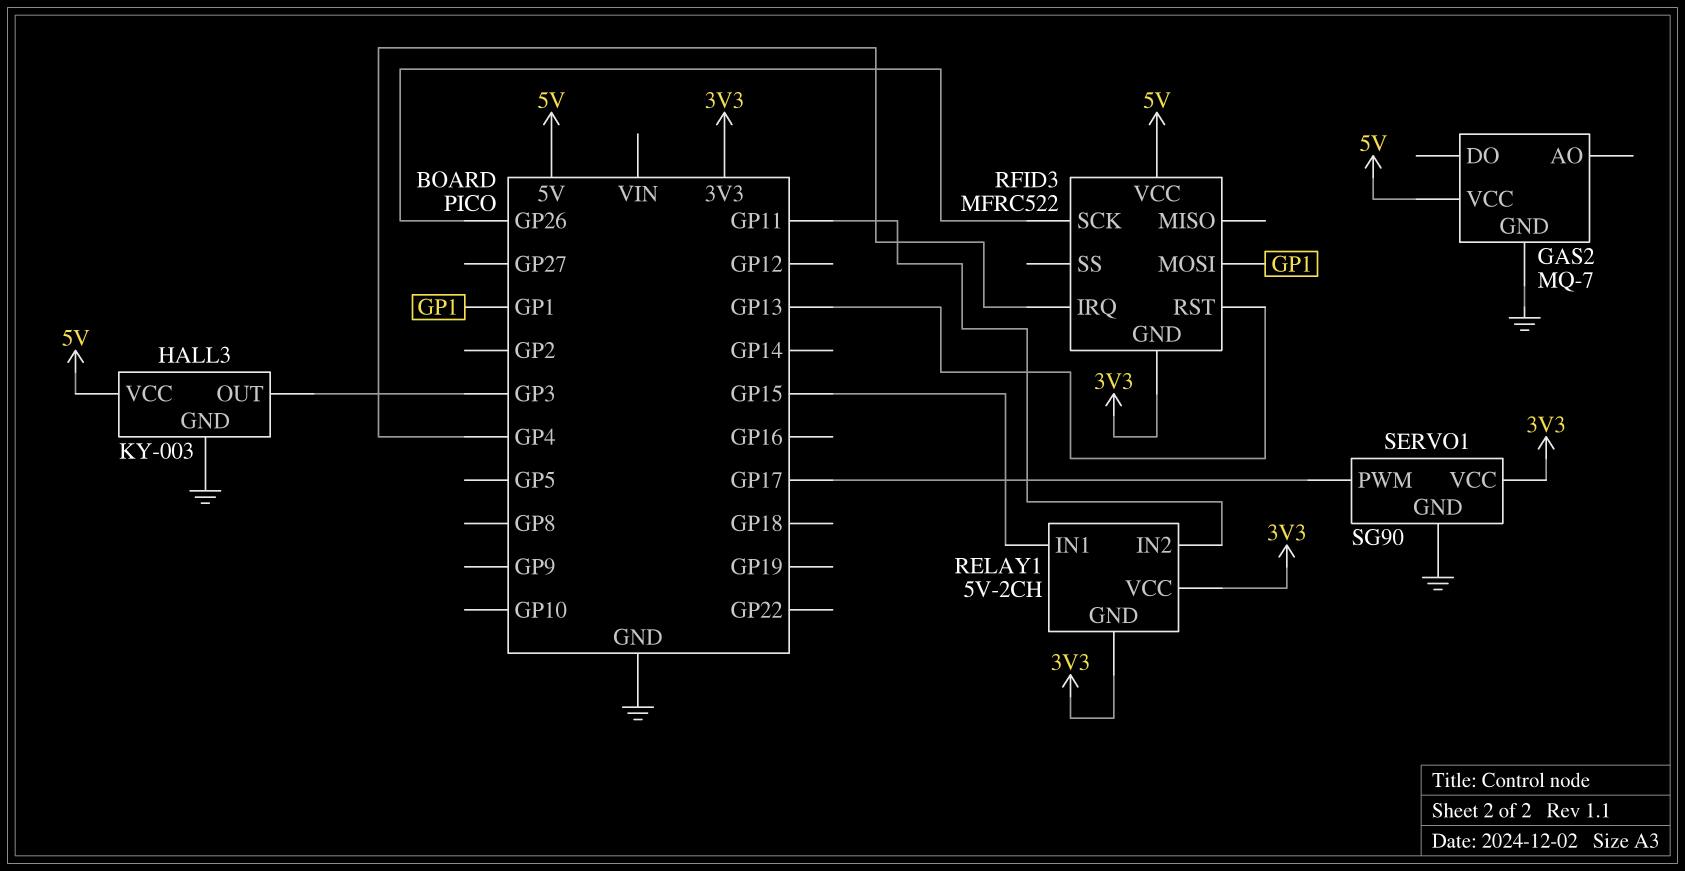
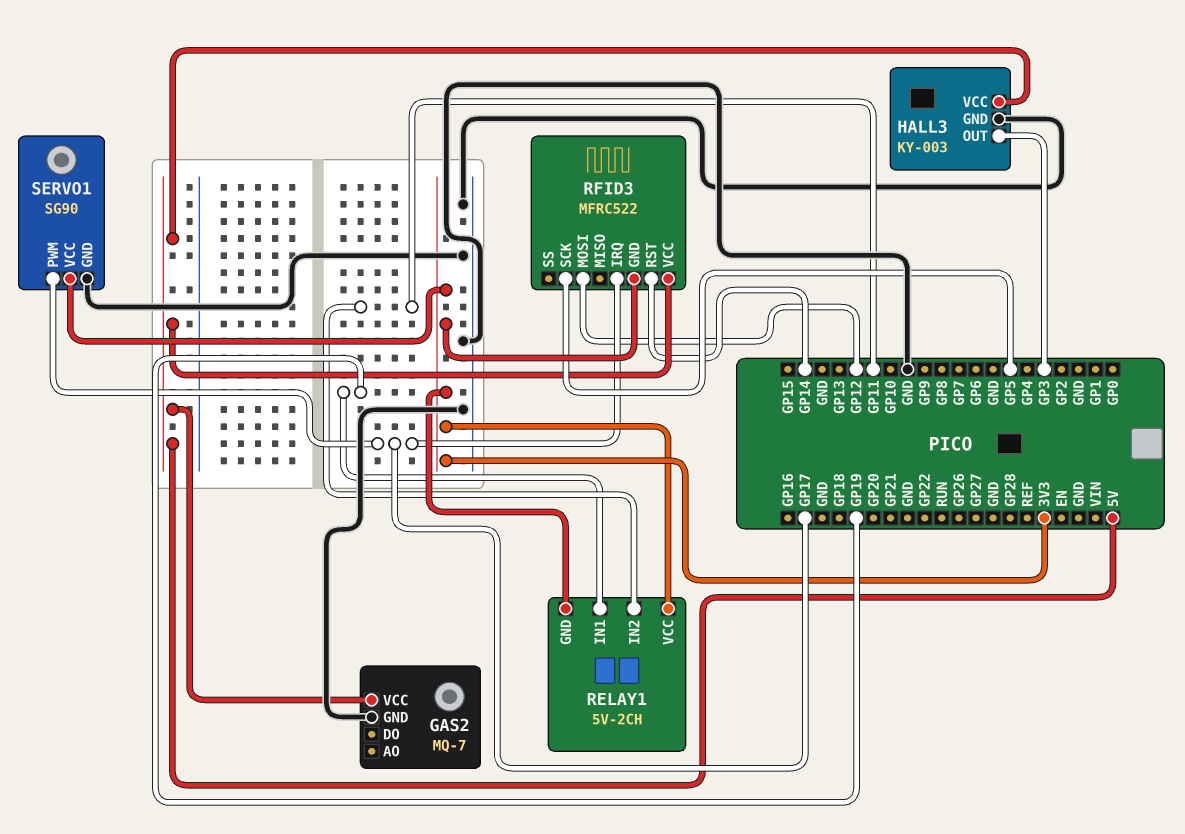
RELAY1 pin IN1: GP15 -> GP19
RFID3 pin IRQ: GP4 -> GP17
RFID3 pin MOSI: GP1 -> GP12
RFID3 pin RST: GP13 -> GP14
RFID3 pin SCK: GP26 -> GP5

